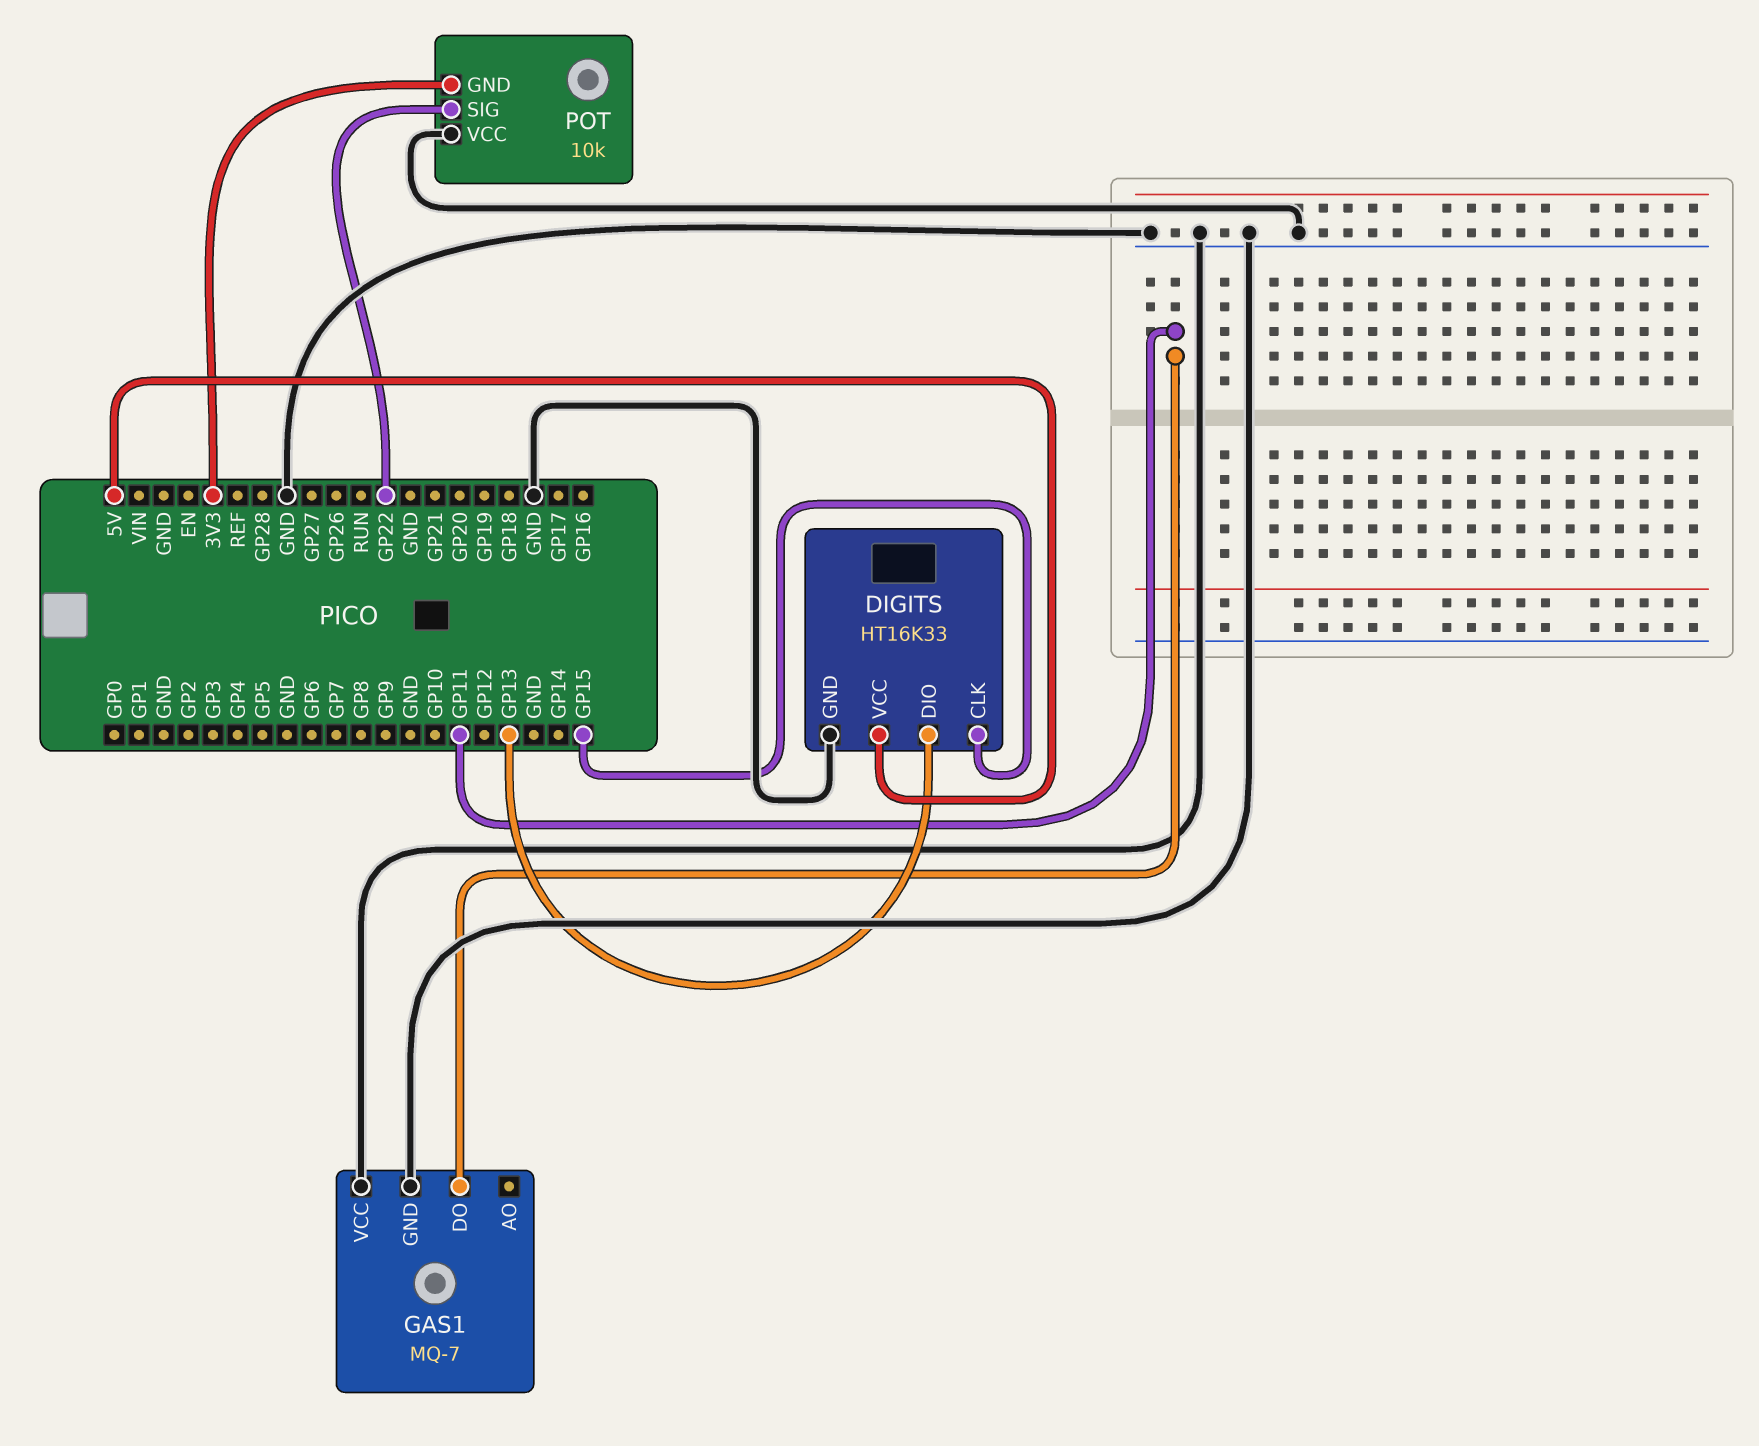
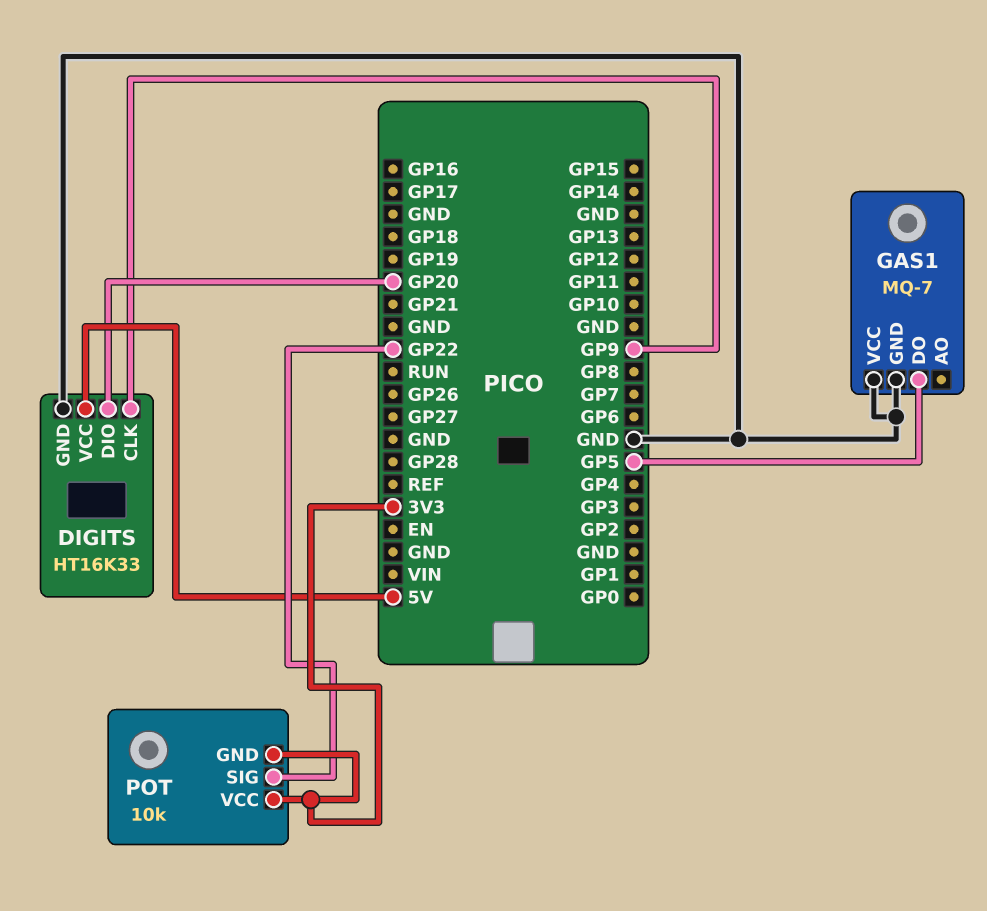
DIGITS pin CLK: GP15 -> GP9
DIGITS pin DIO: GP13 -> GP20
GAS1 pin DO: GP11 -> GP5
POT pin VCC: GND -> 3V3

